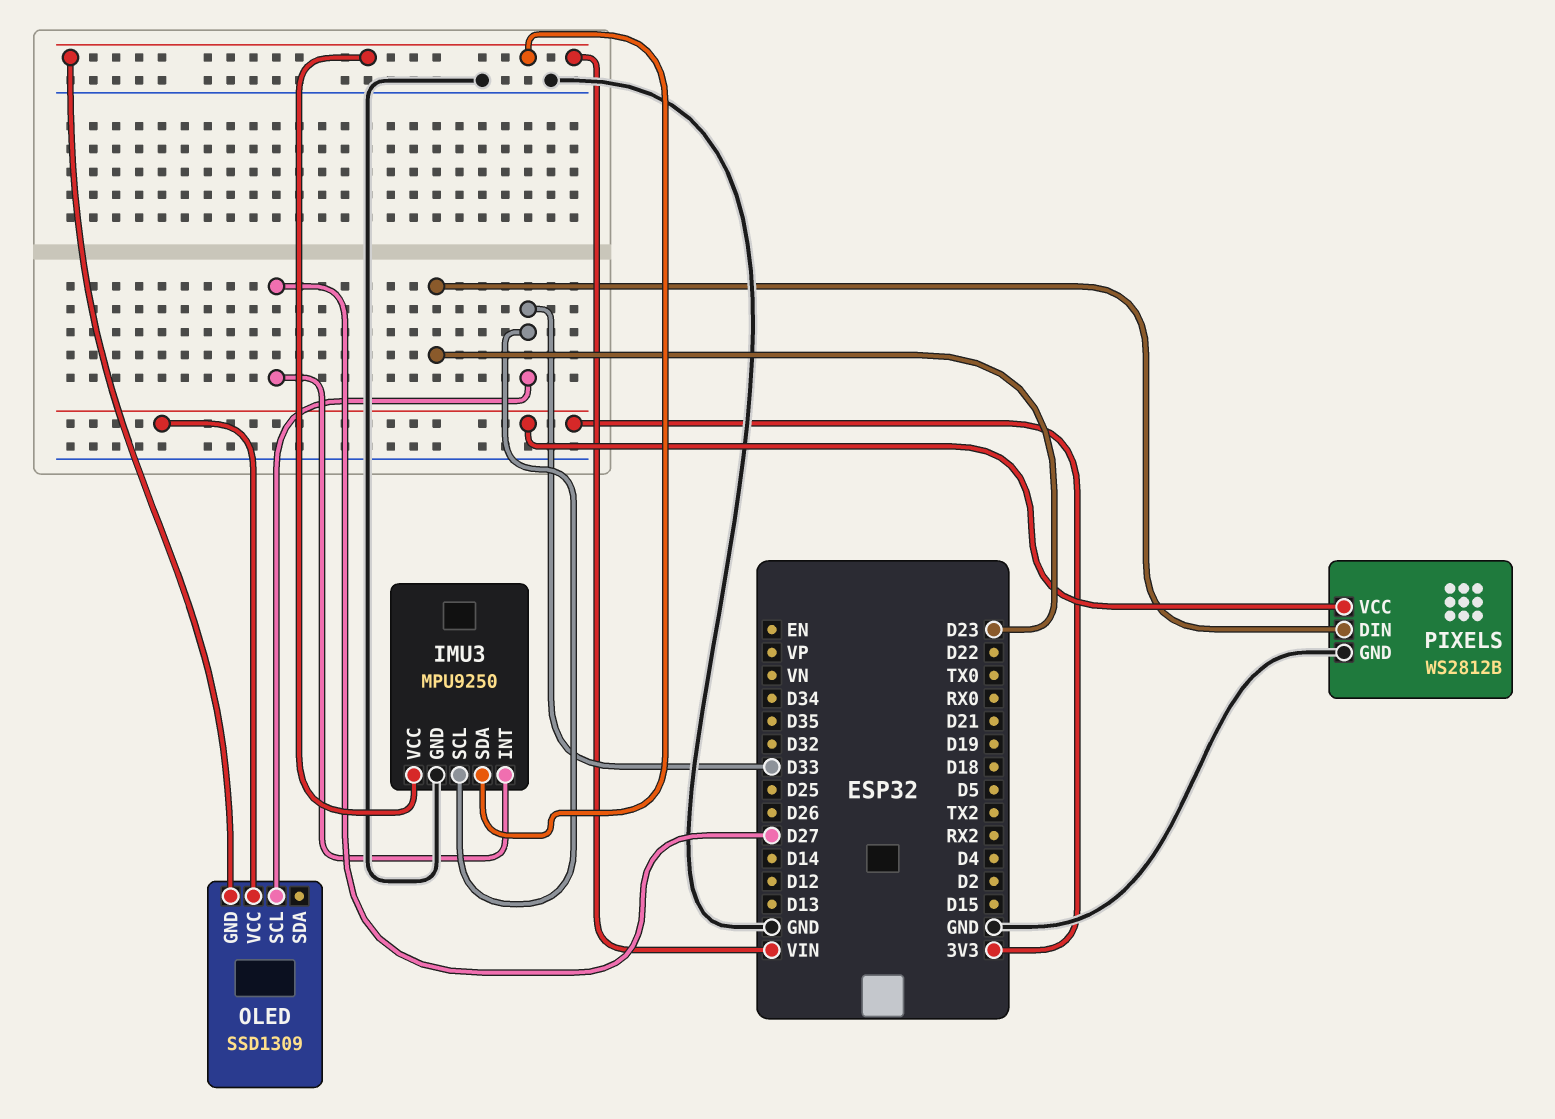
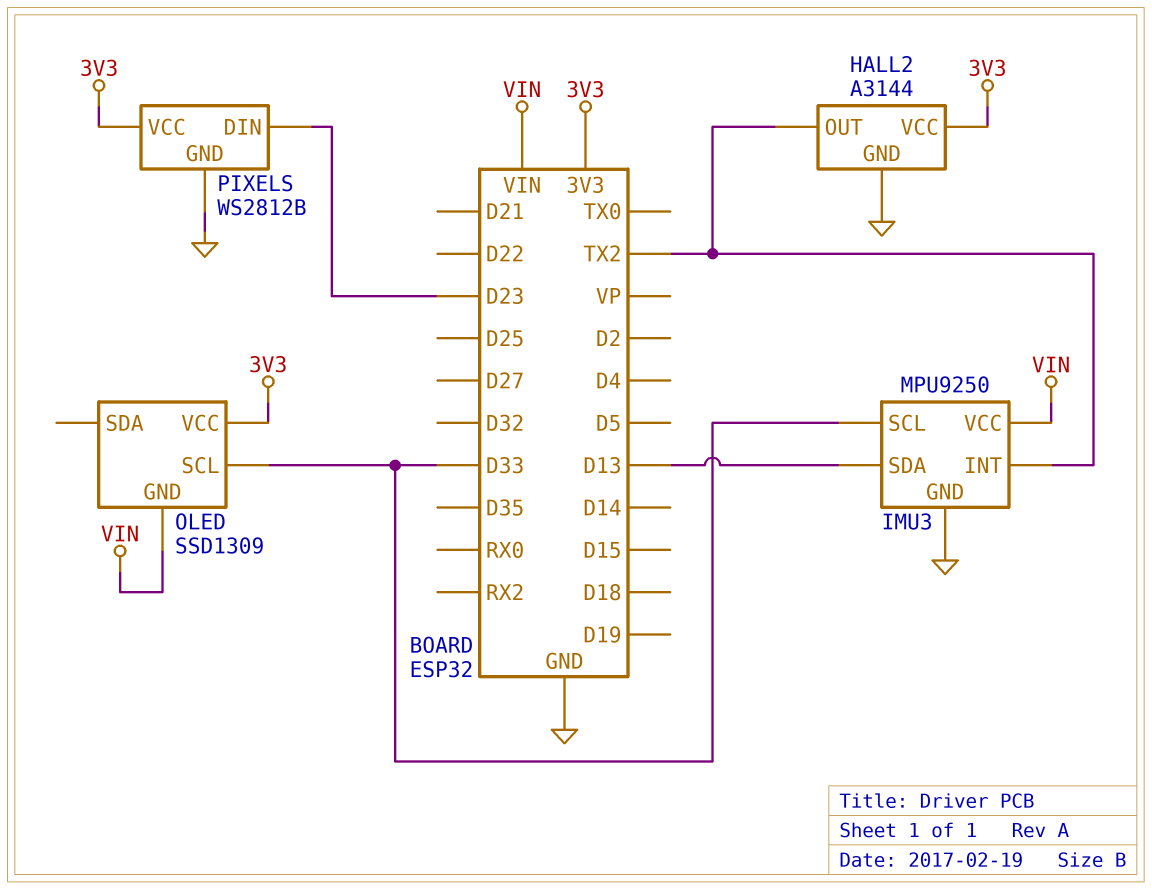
HALL2: none -> A3144
HALL2 pin GND: none -> GND
HALL2 pin OUT: none -> TX2
HALL2 pin VCC: none -> 3V3
IMU3 pin INT: D27 -> TX2
IMU3 pin SDA: VIN -> D13

